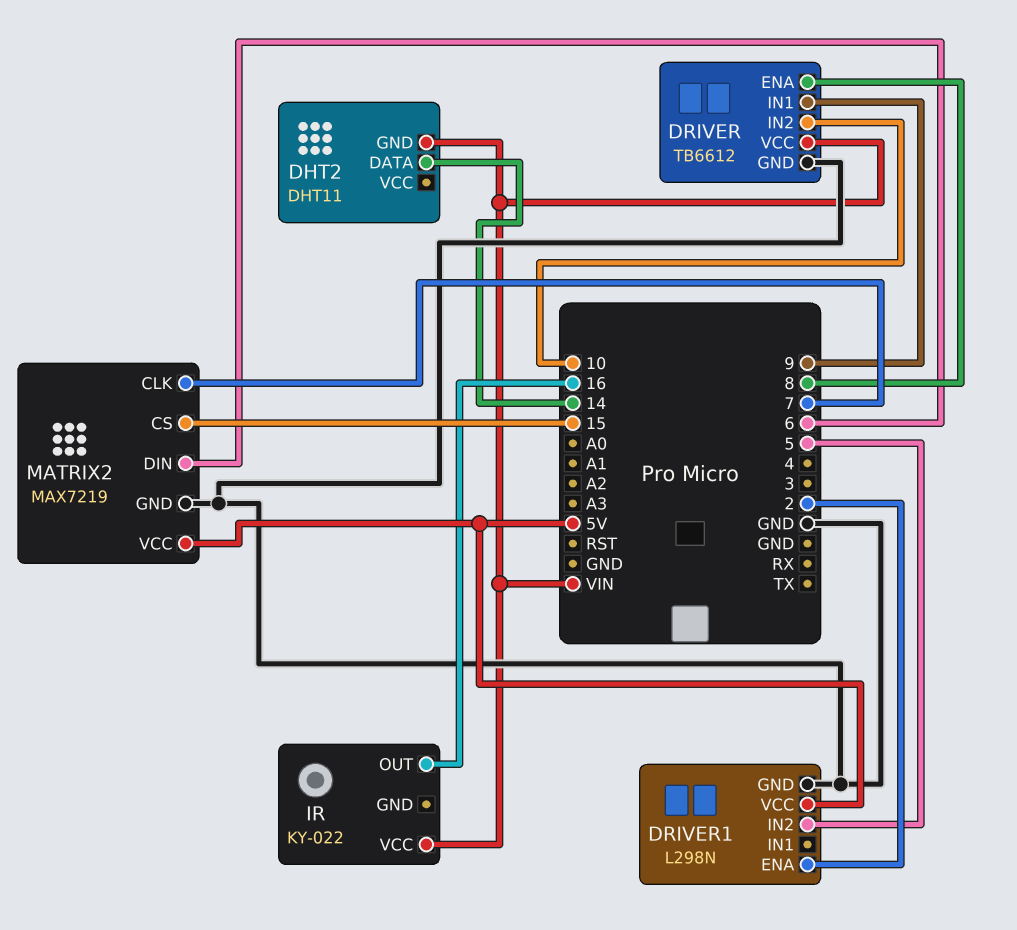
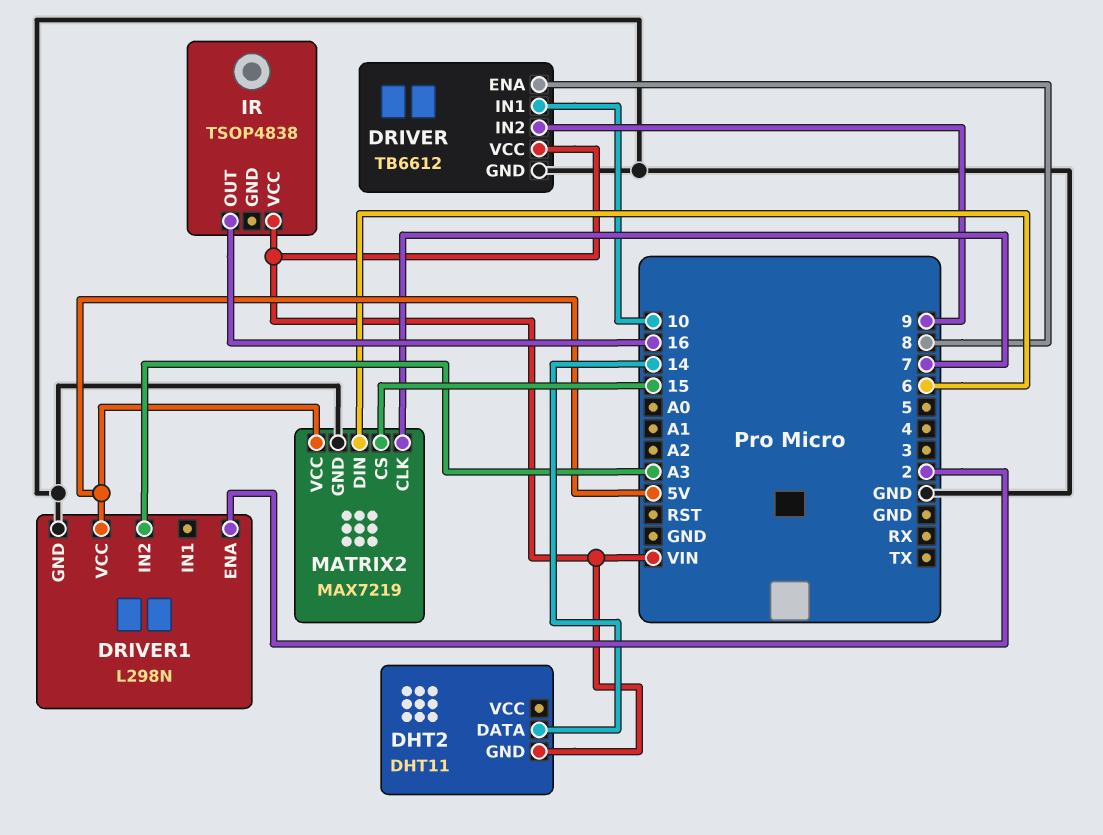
DRIVER pin IN1: 9 -> 10
DRIVER pin IN2: 10 -> 9
DRIVER1 pin IN2: 5 -> A3
IR: KY-022 -> TSOP4838

